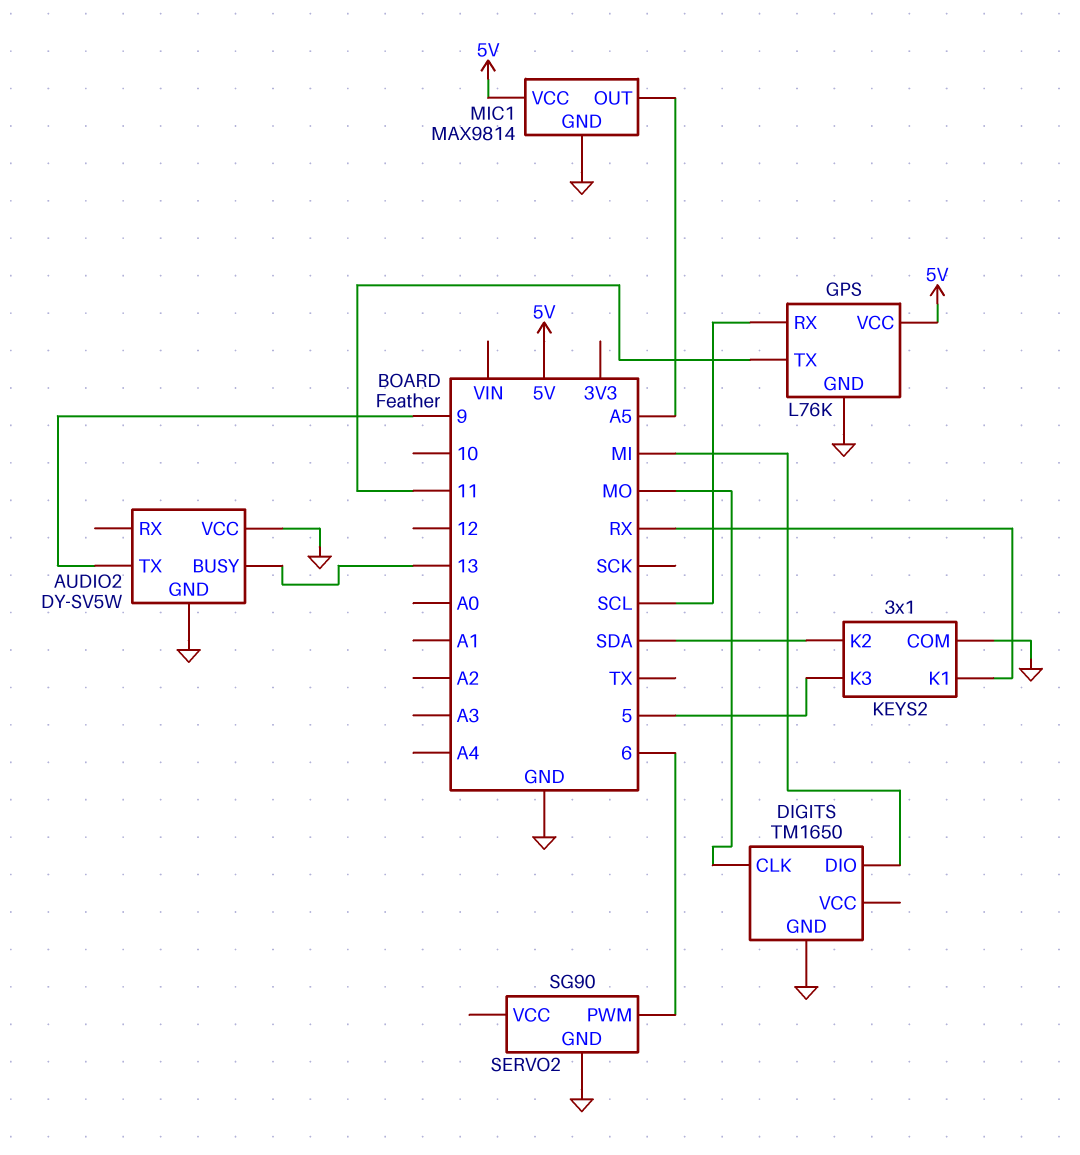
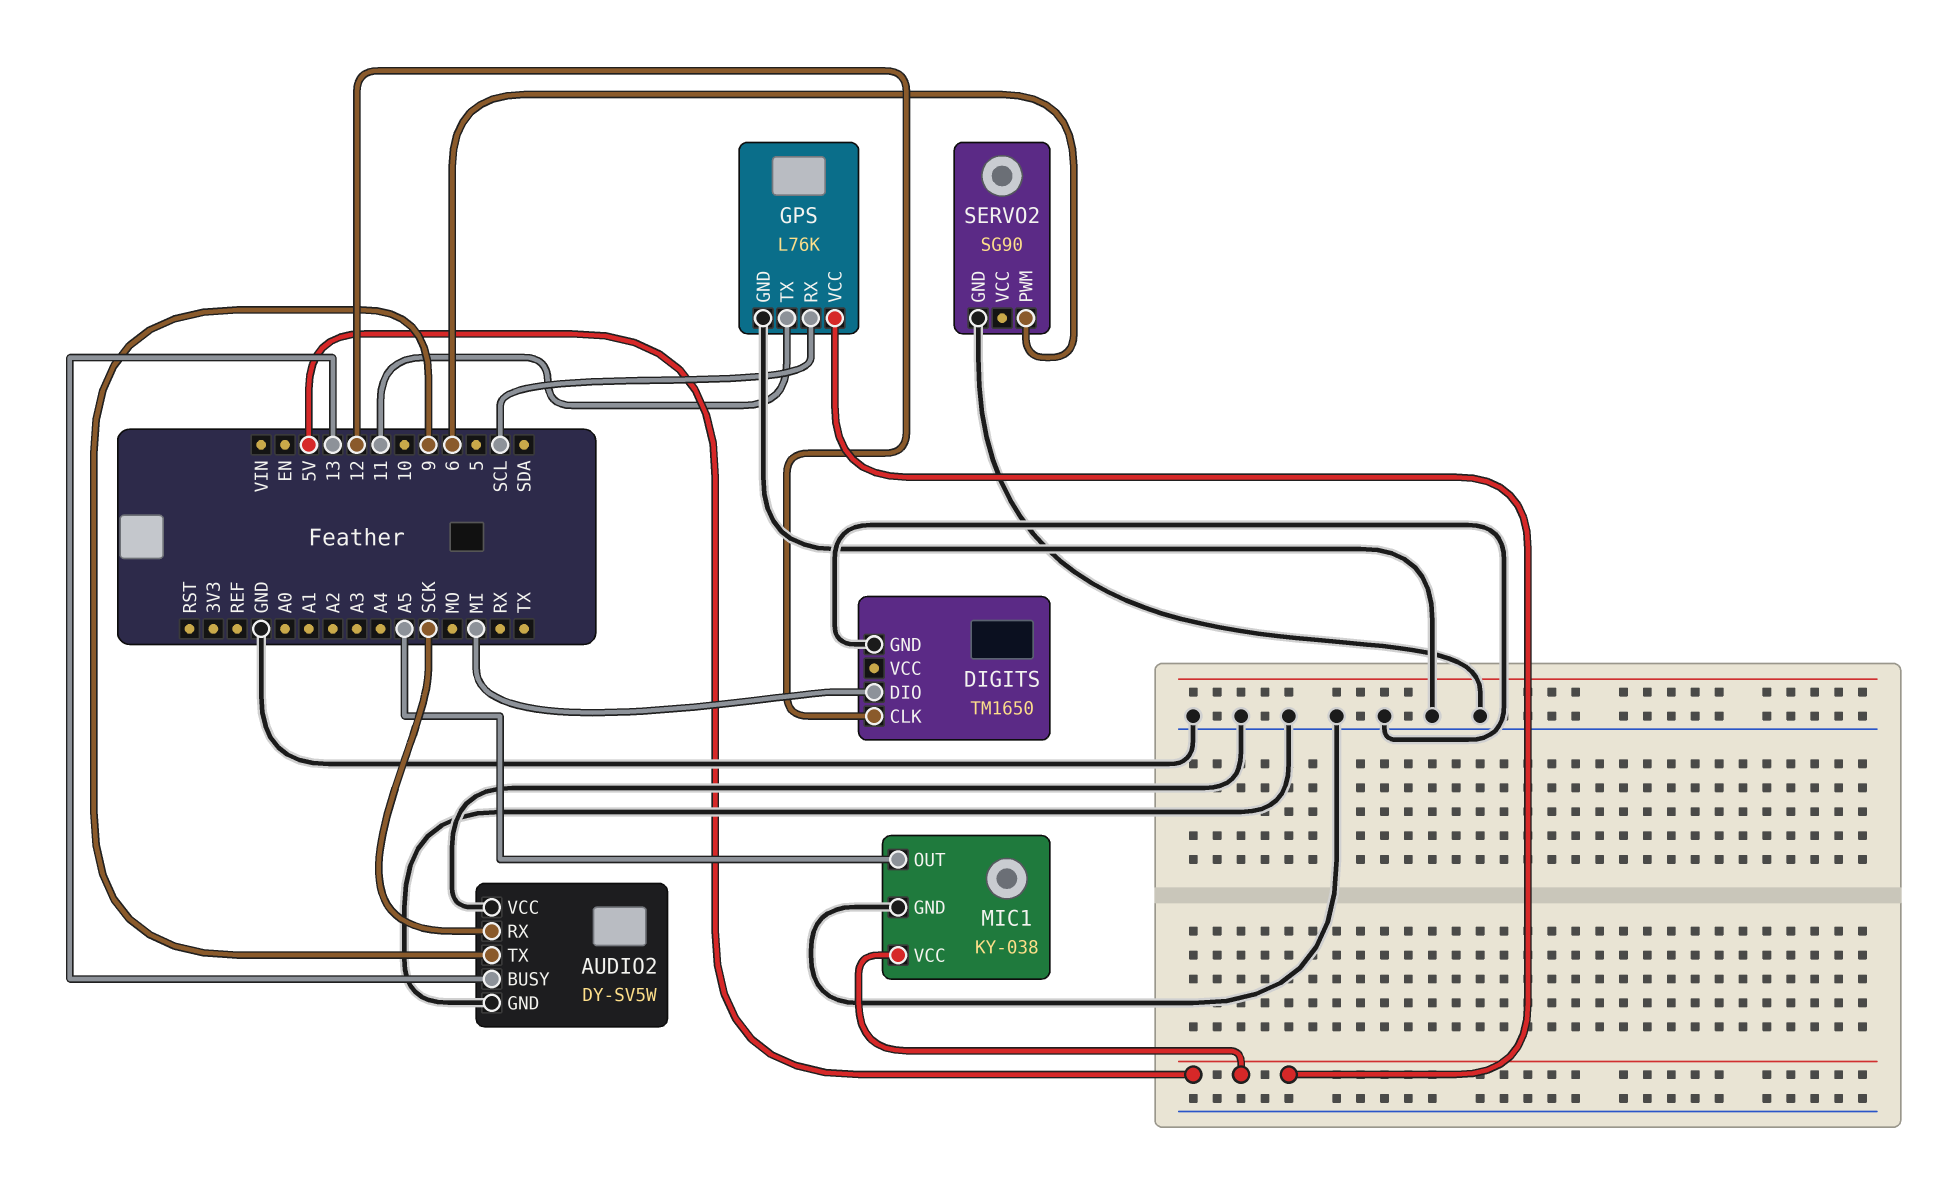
AUDIO2 pin RX: none -> SCK
DIGITS pin CLK: MO -> 12
KEYS2: 3x1 -> none
KEYS2 pin COM: GND -> none
KEYS2 pin K1: RX -> none
KEYS2 pin K2: SDA -> none
KEYS2 pin K3: 5 -> none
MIC1: MAX9814 -> KY-038

